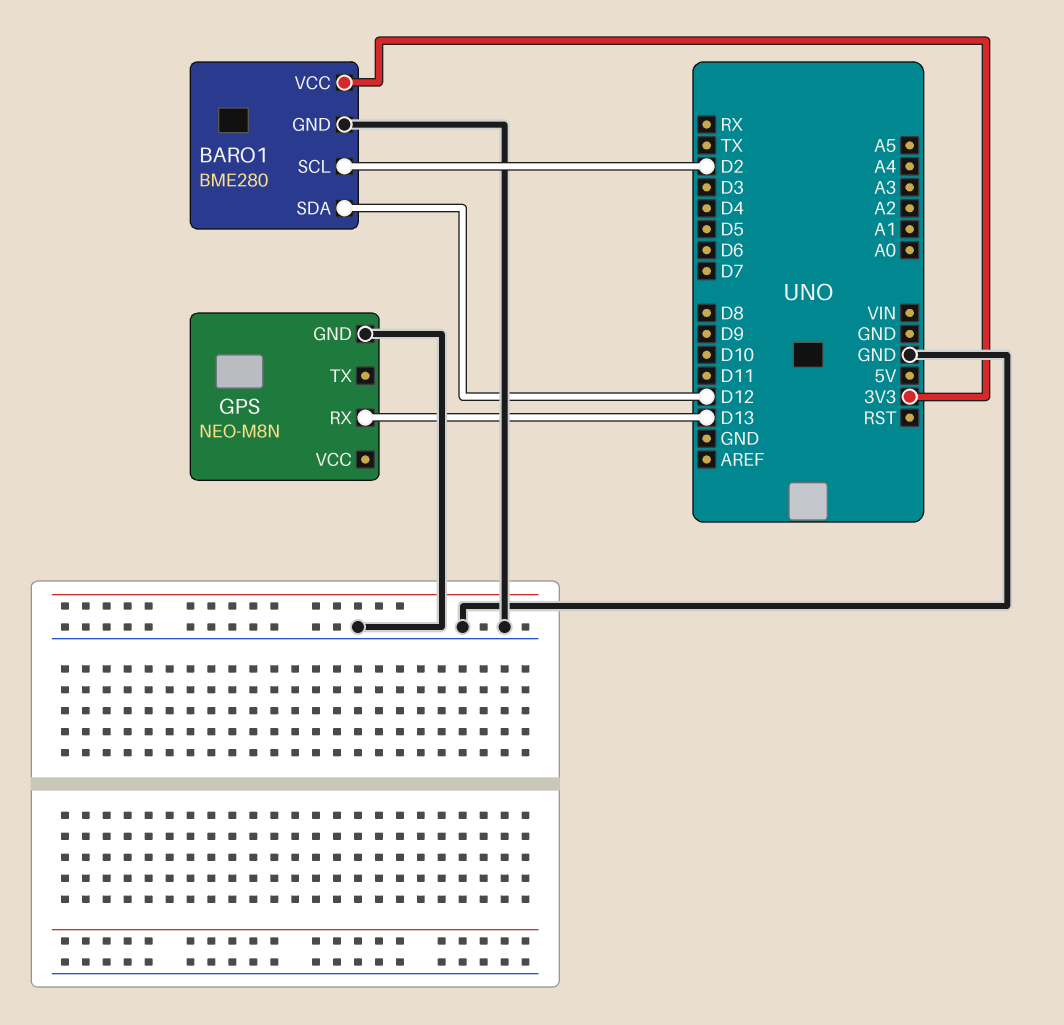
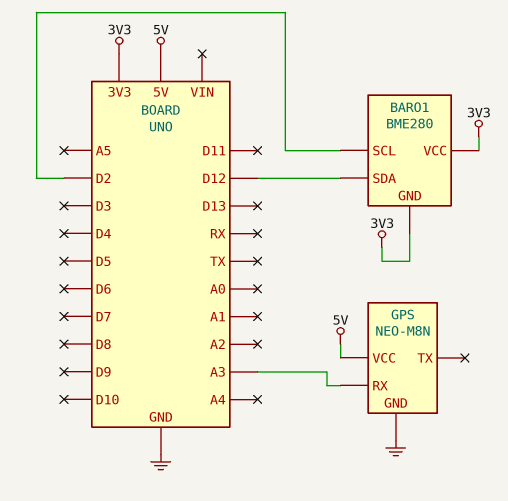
BARO1 pin GND: GND -> 3V3
GPS pin RX: D13 -> A3
GPS pin VCC: none -> 5V

